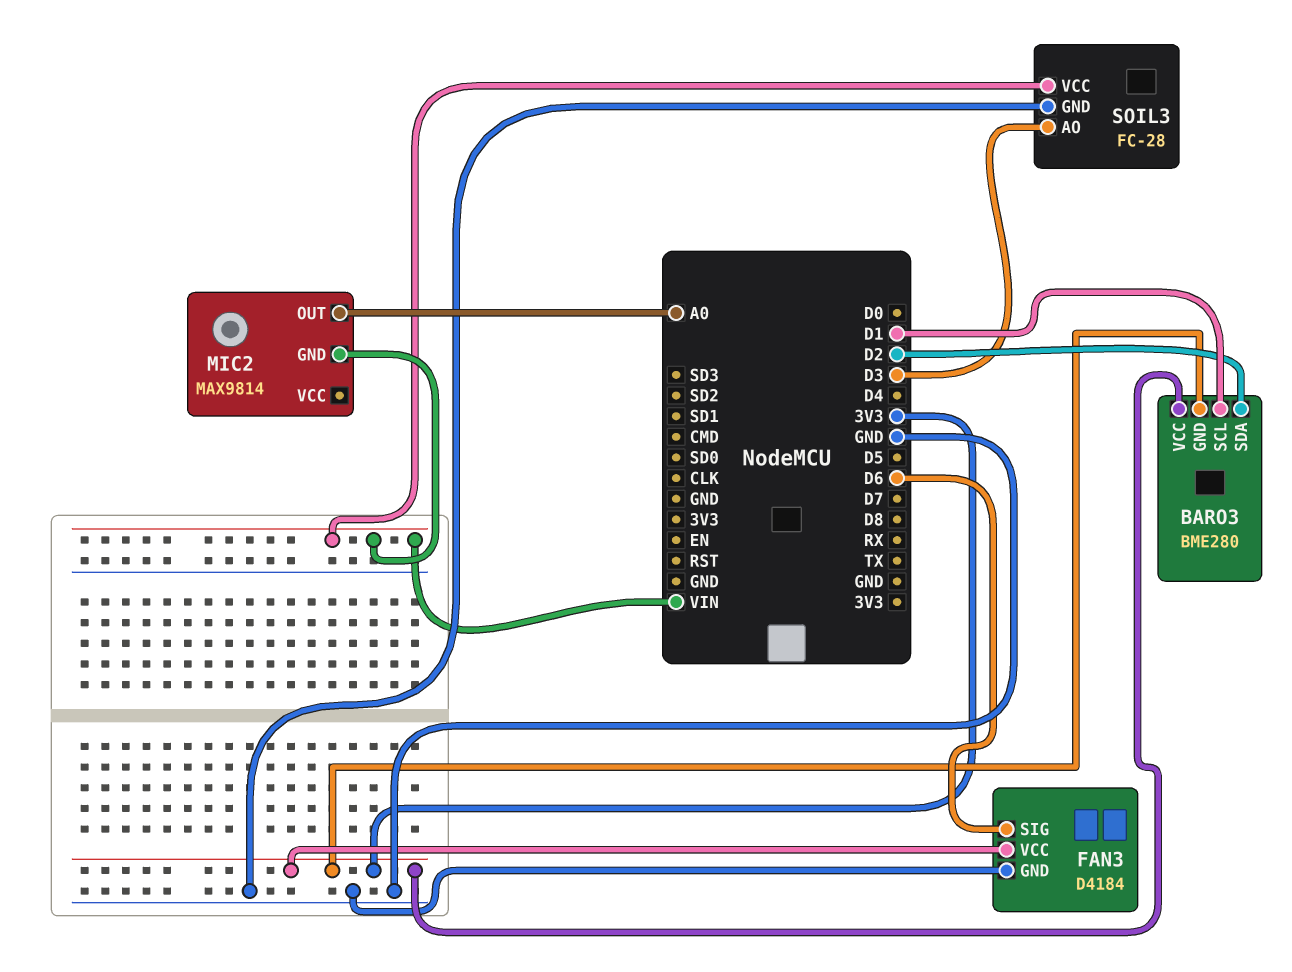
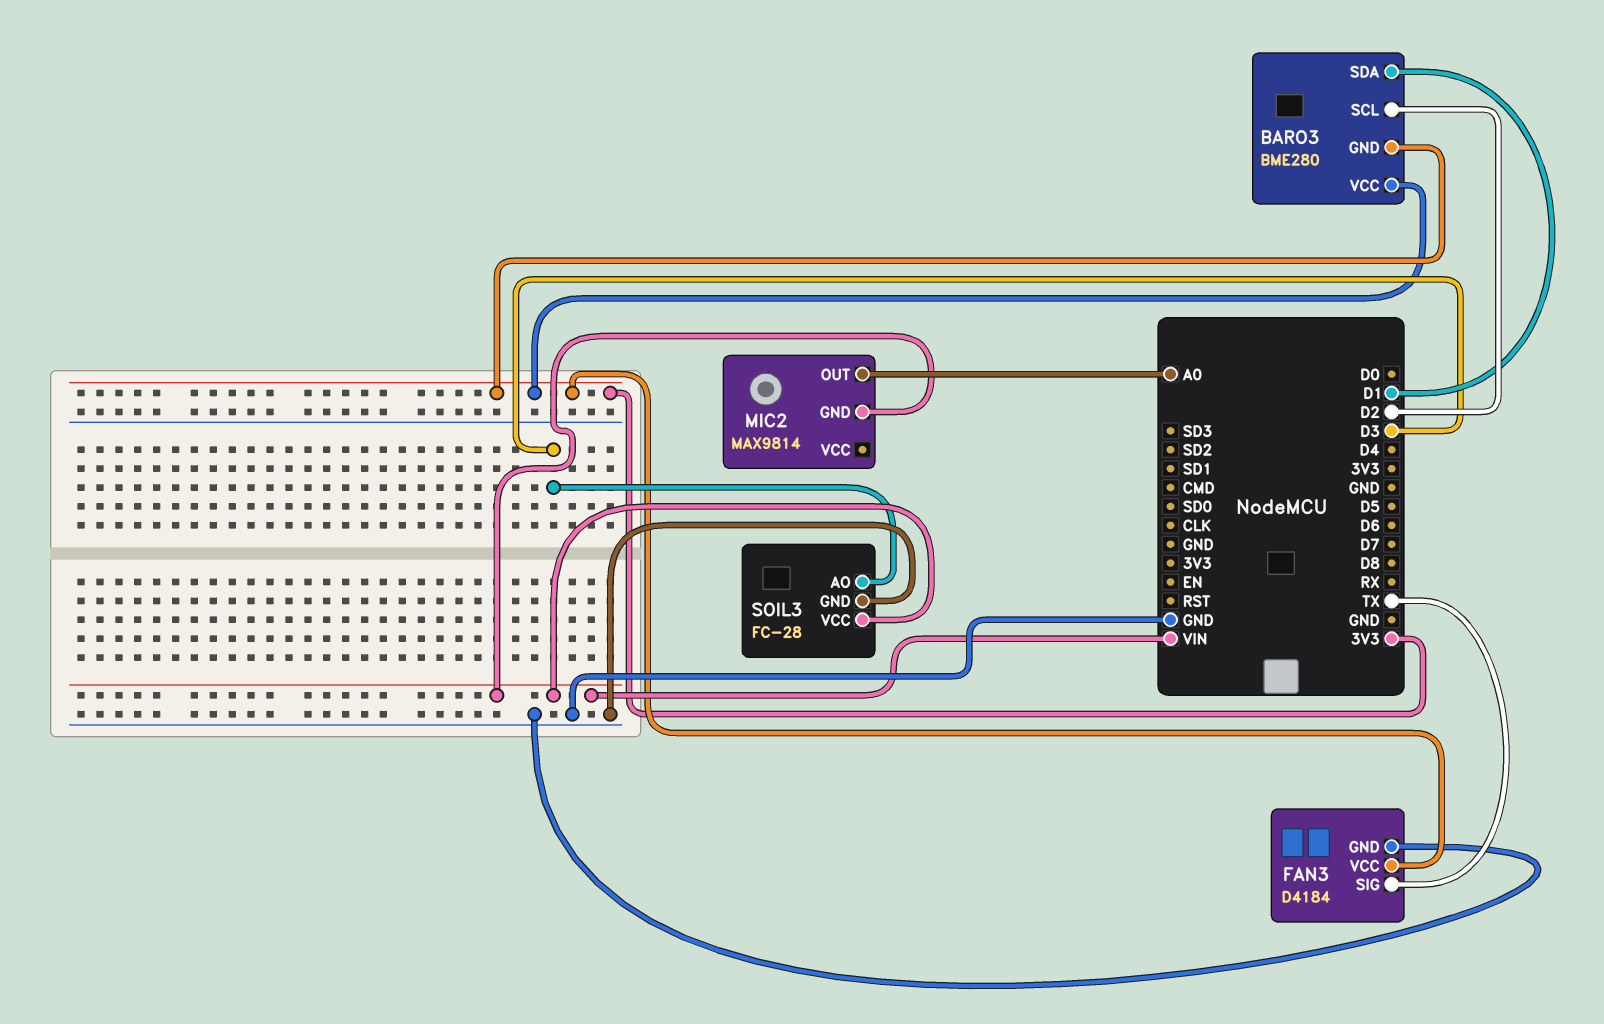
BARO3 pin SCL: D1 -> D2
BARO3 pin SDA: D2 -> D1
FAN3 pin SIG: D6 -> TX

